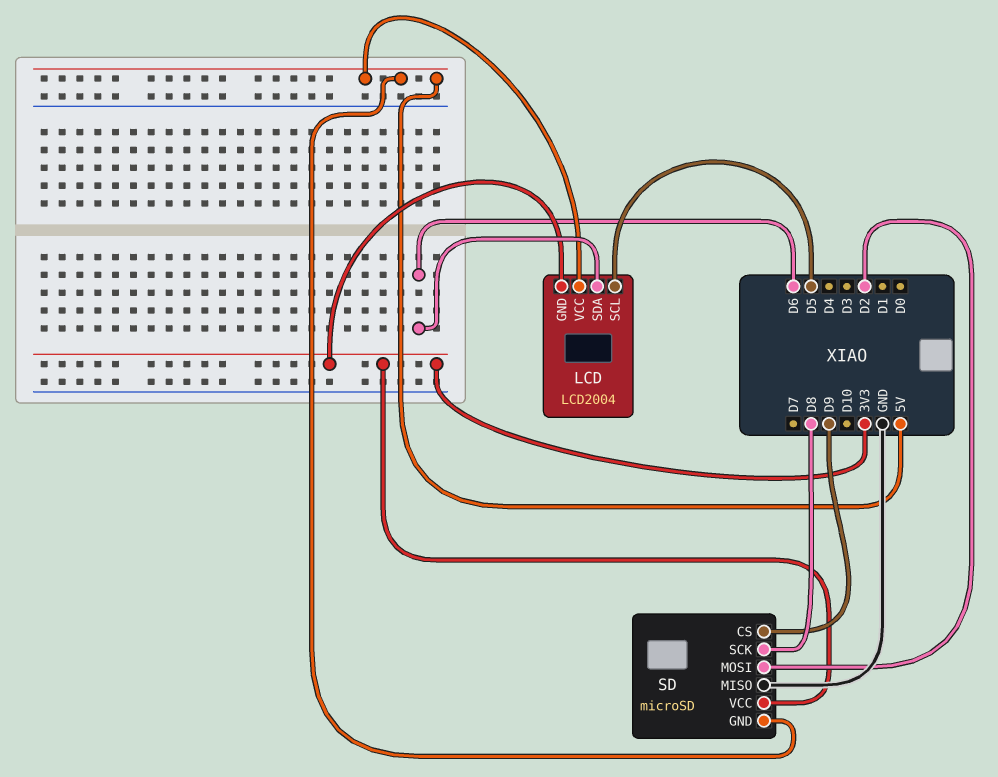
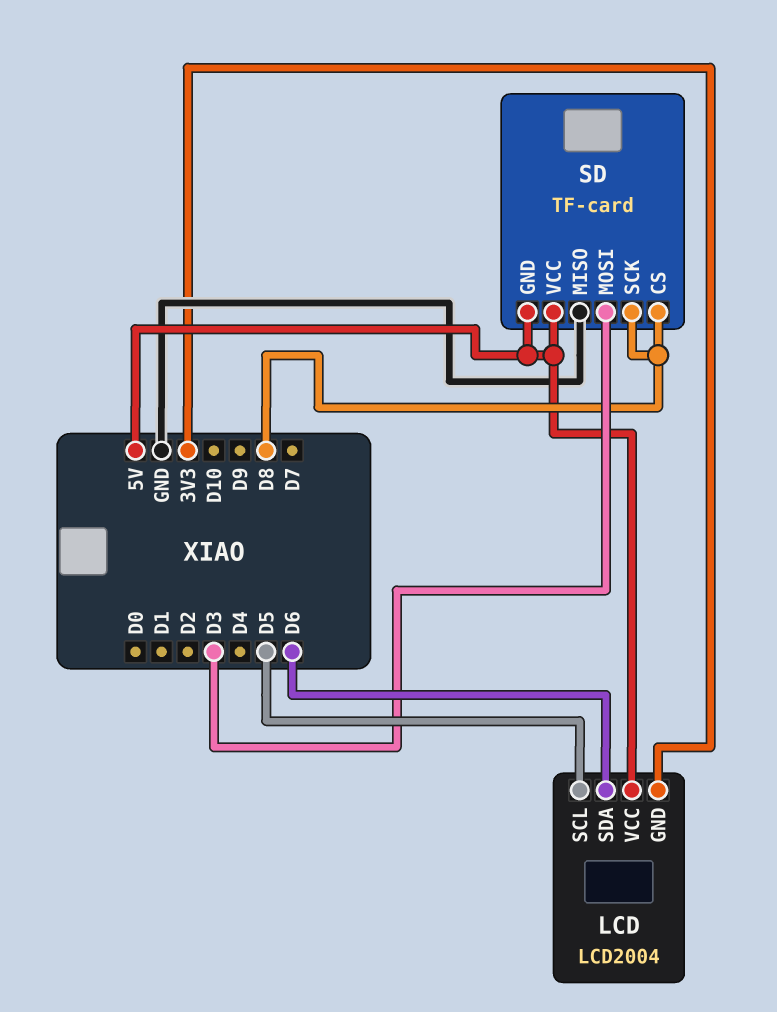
SD: microSD -> TF-card
SD pin CS: D9 -> D8
SD pin MOSI: D2 -> D3
SD pin VCC: 3V3 -> 5V

